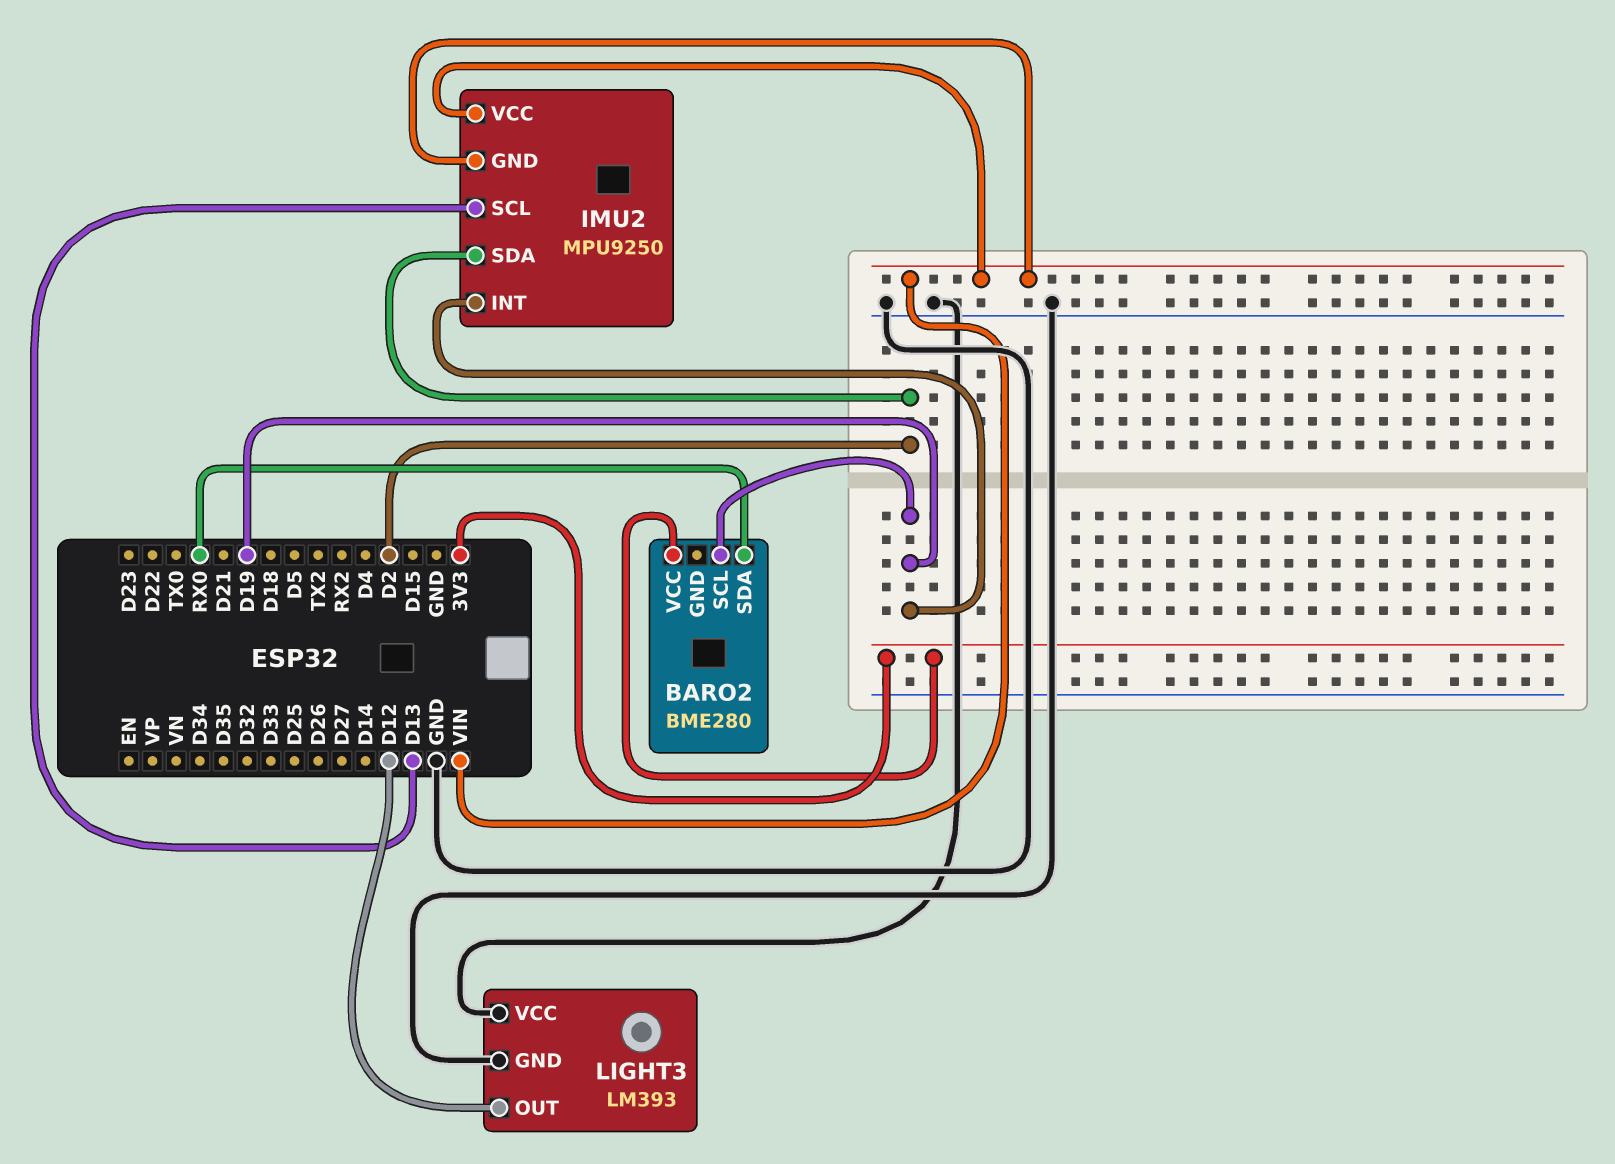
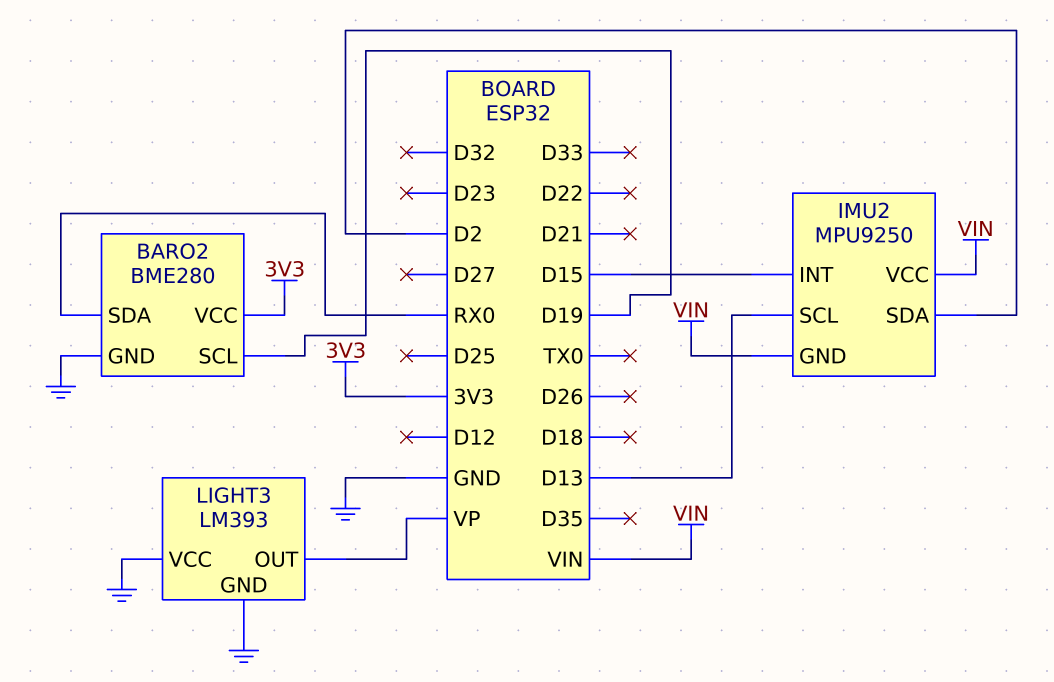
BARO2 pin GND: none -> GND
IMU2 pin INT: D19 -> D15
LIGHT3 pin OUT: D12 -> VP

